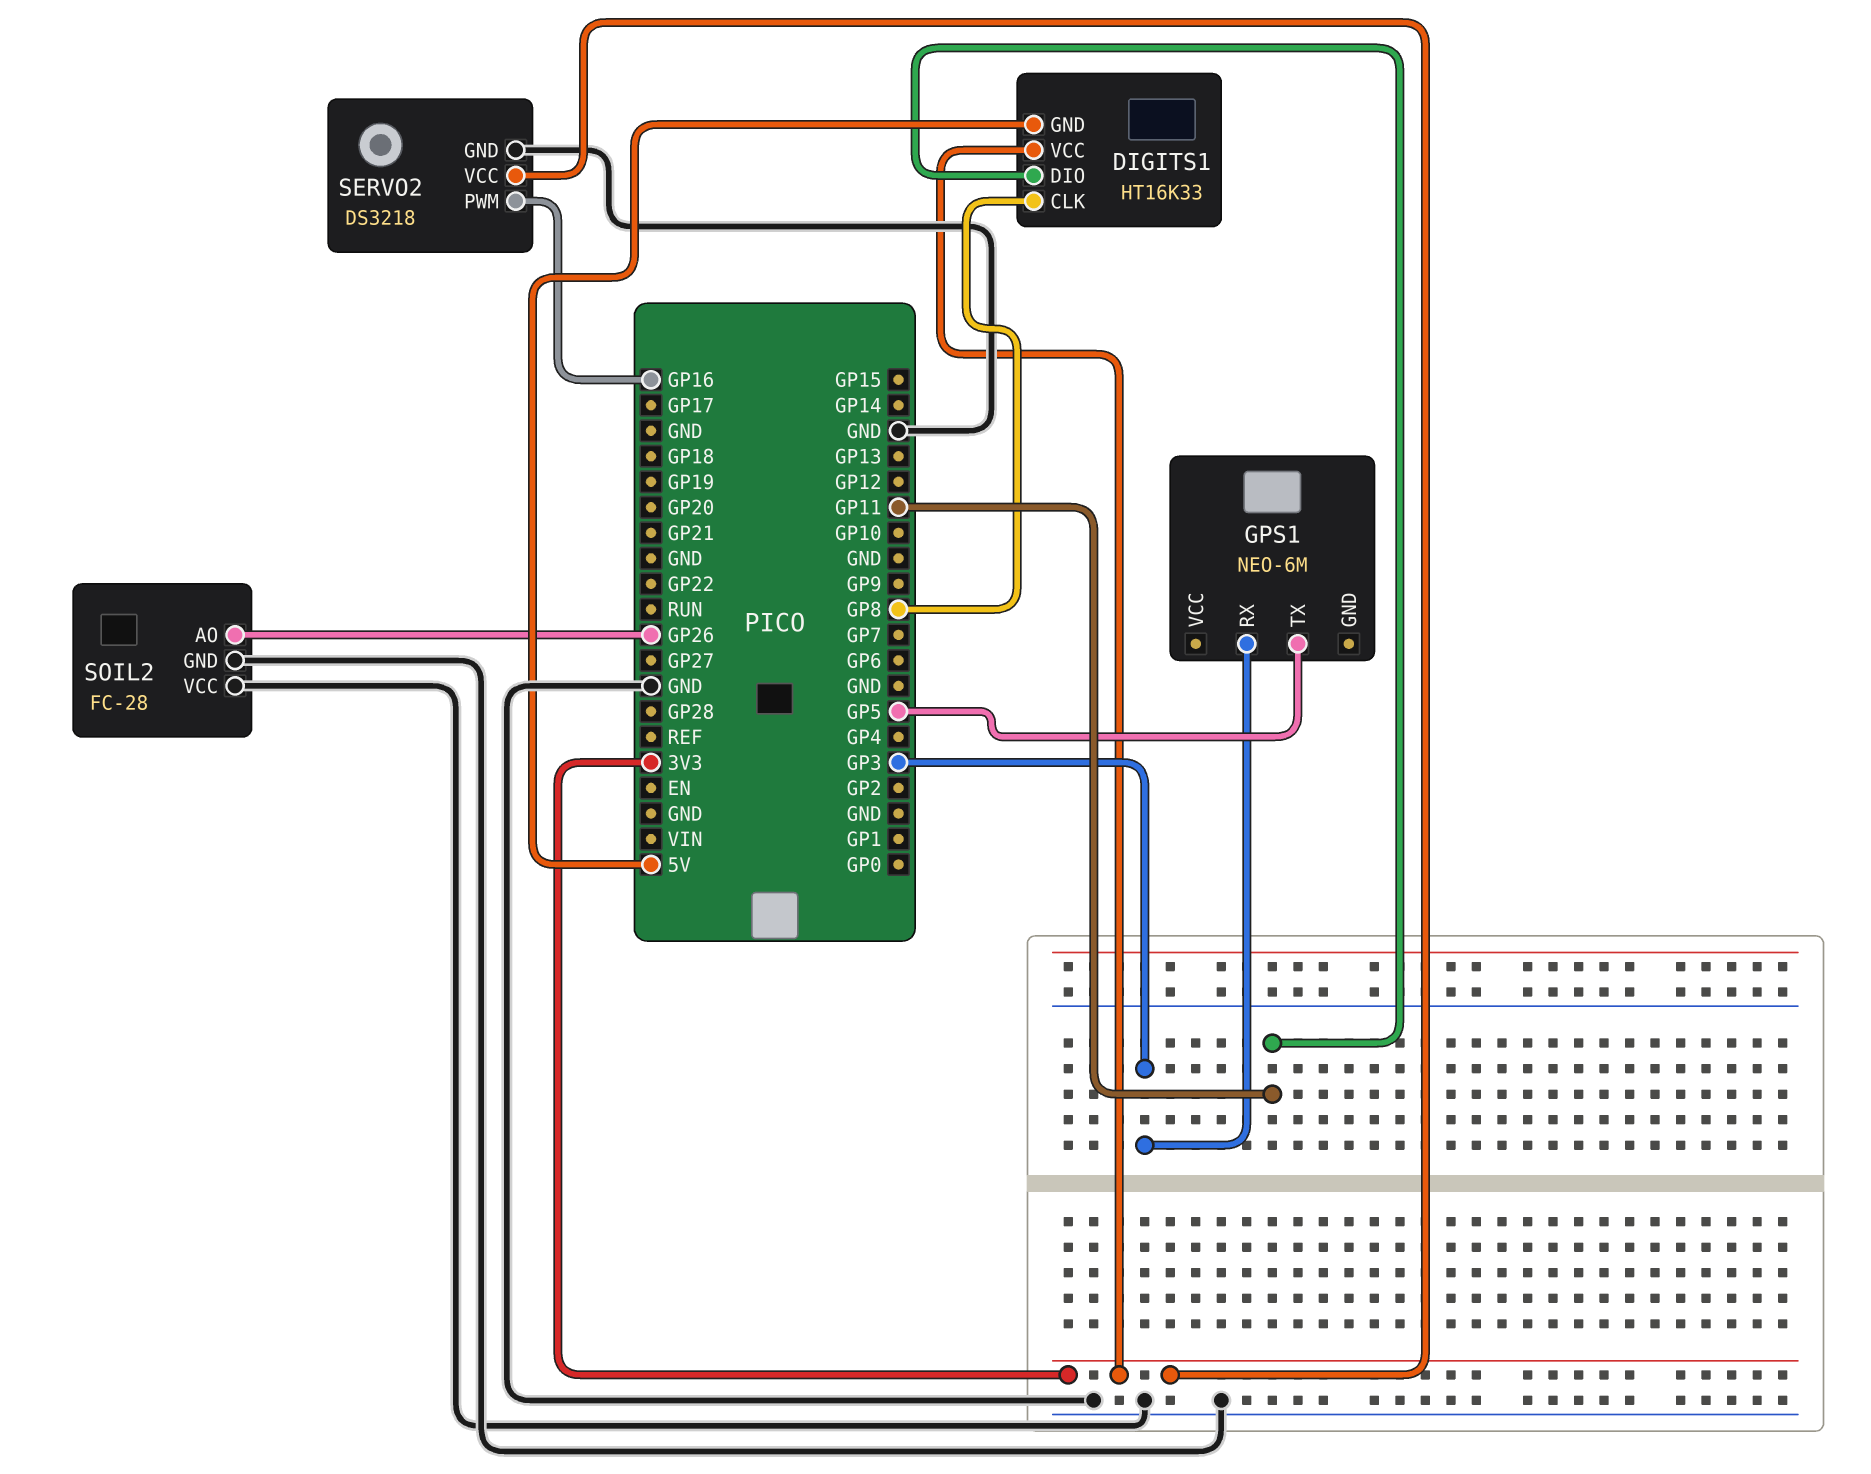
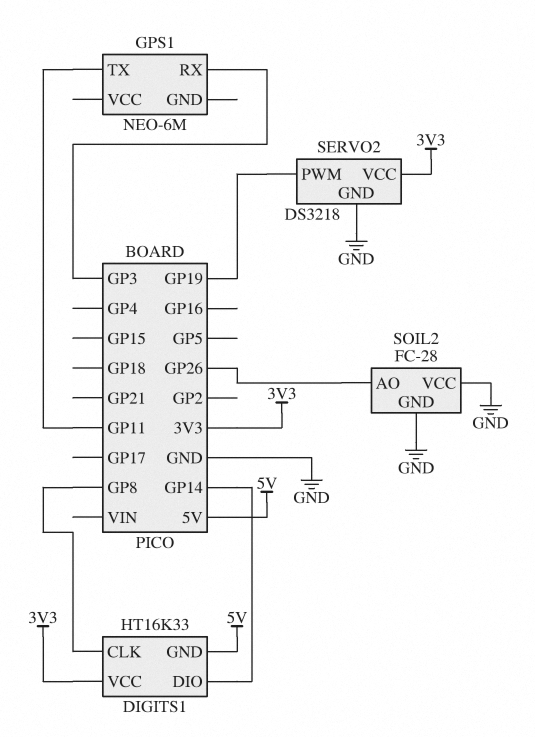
DIGITS1 pin DIO: GP11 -> GP14
GPS1 pin TX: GP5 -> GP11
SERVO2 pin PWM: GP16 -> GP19

